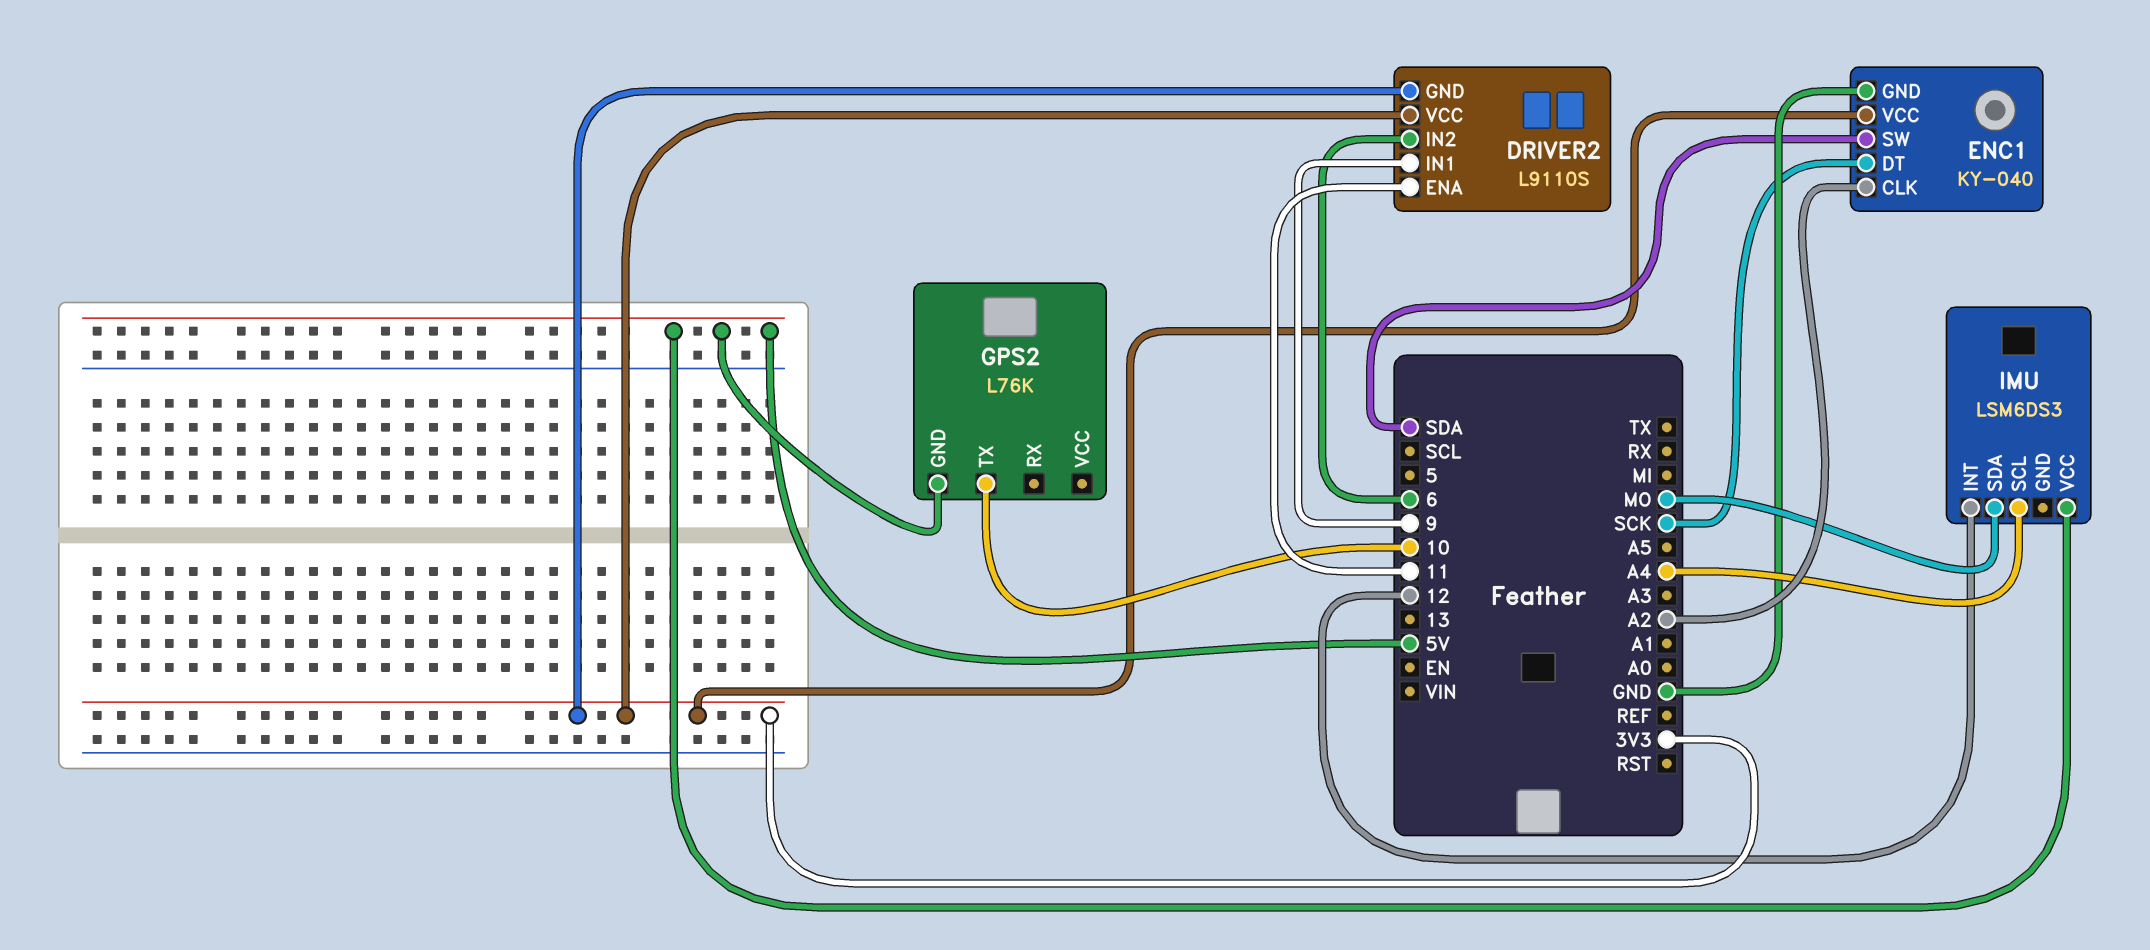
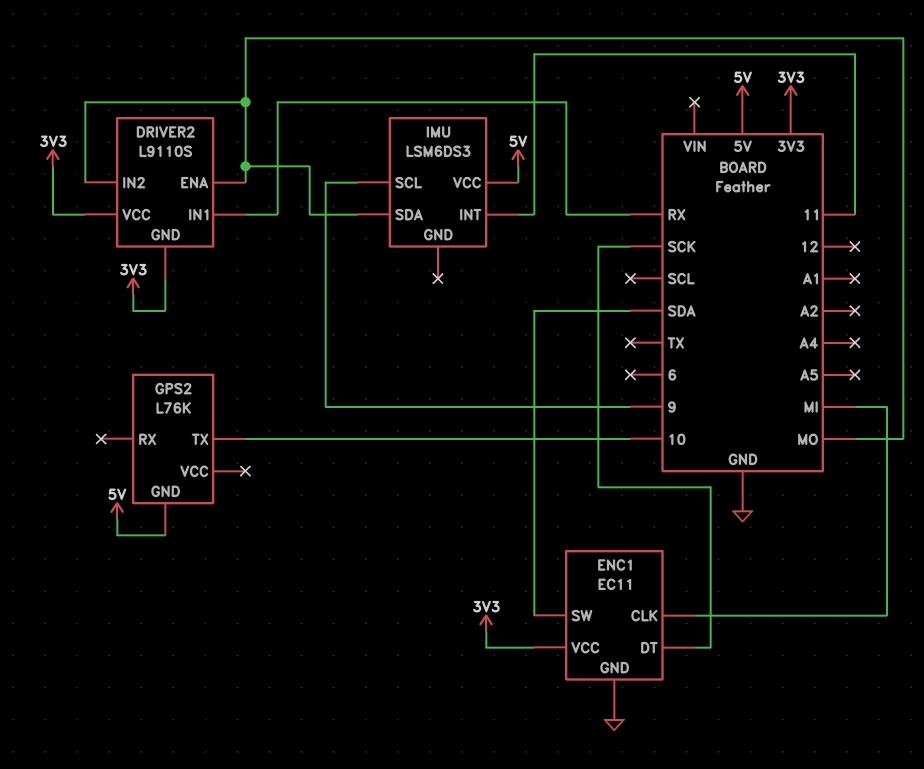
DRIVER2 pin ENA: 11 -> MO
DRIVER2 pin IN1: 9 -> RX
DRIVER2 pin IN2: 6 -> MO
ENC1: KY-040 -> EC11
ENC1 pin CLK: A2 -> MI
IMU pin INT: 12 -> 11
IMU pin SCL: A4 -> 9

